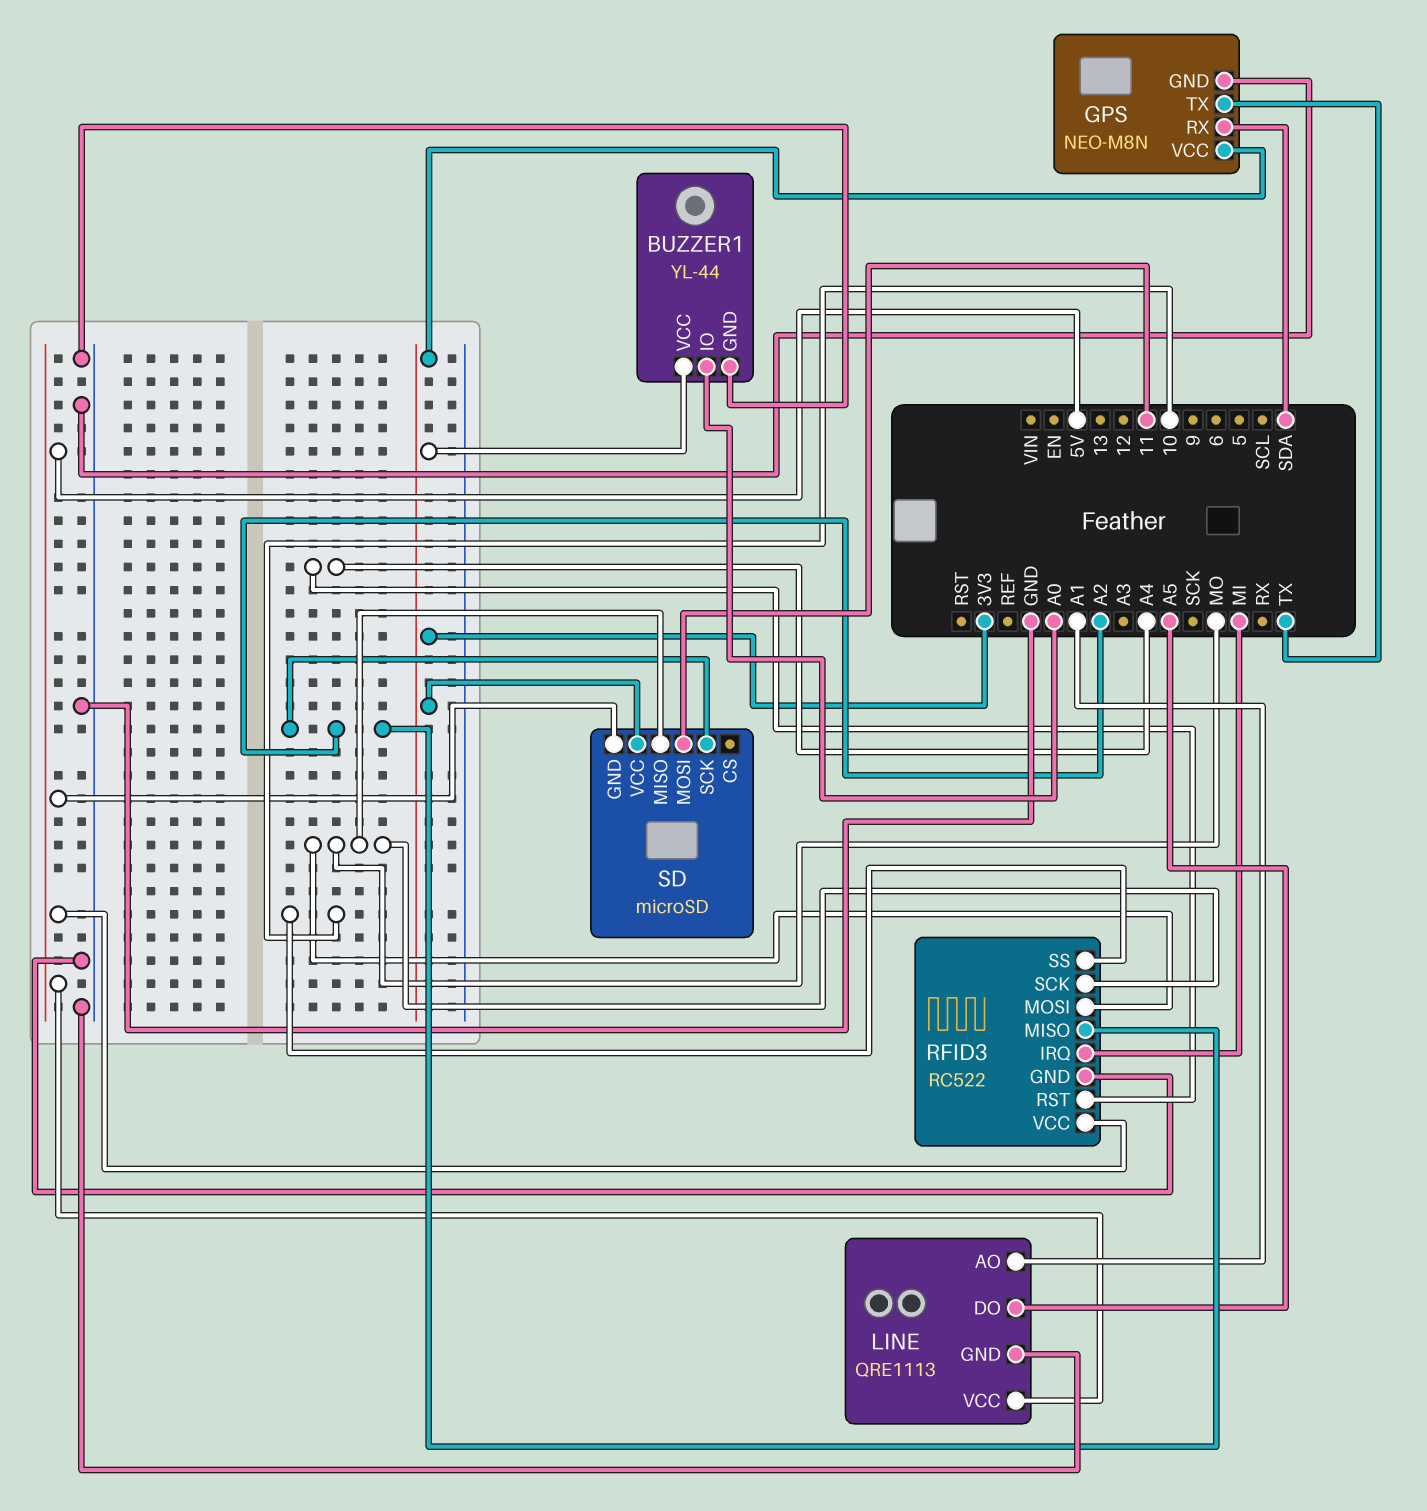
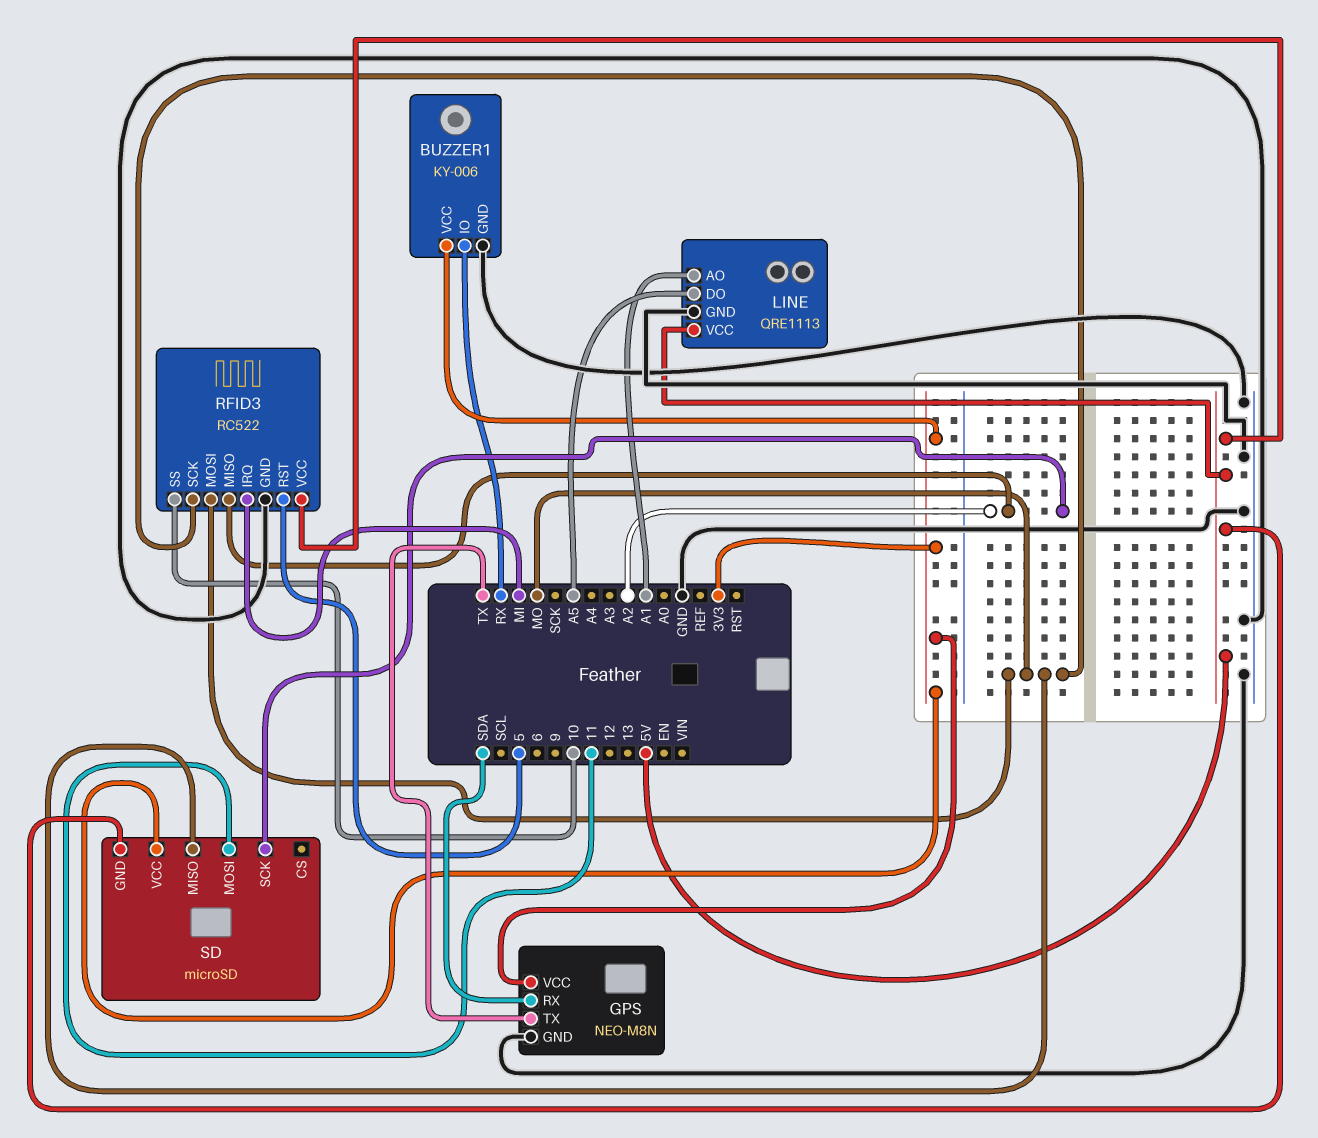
BUZZER1: YL-44 -> KY-006
BUZZER1 pin IO: A0 -> RX
RFID3 pin RST: A4 -> 5

